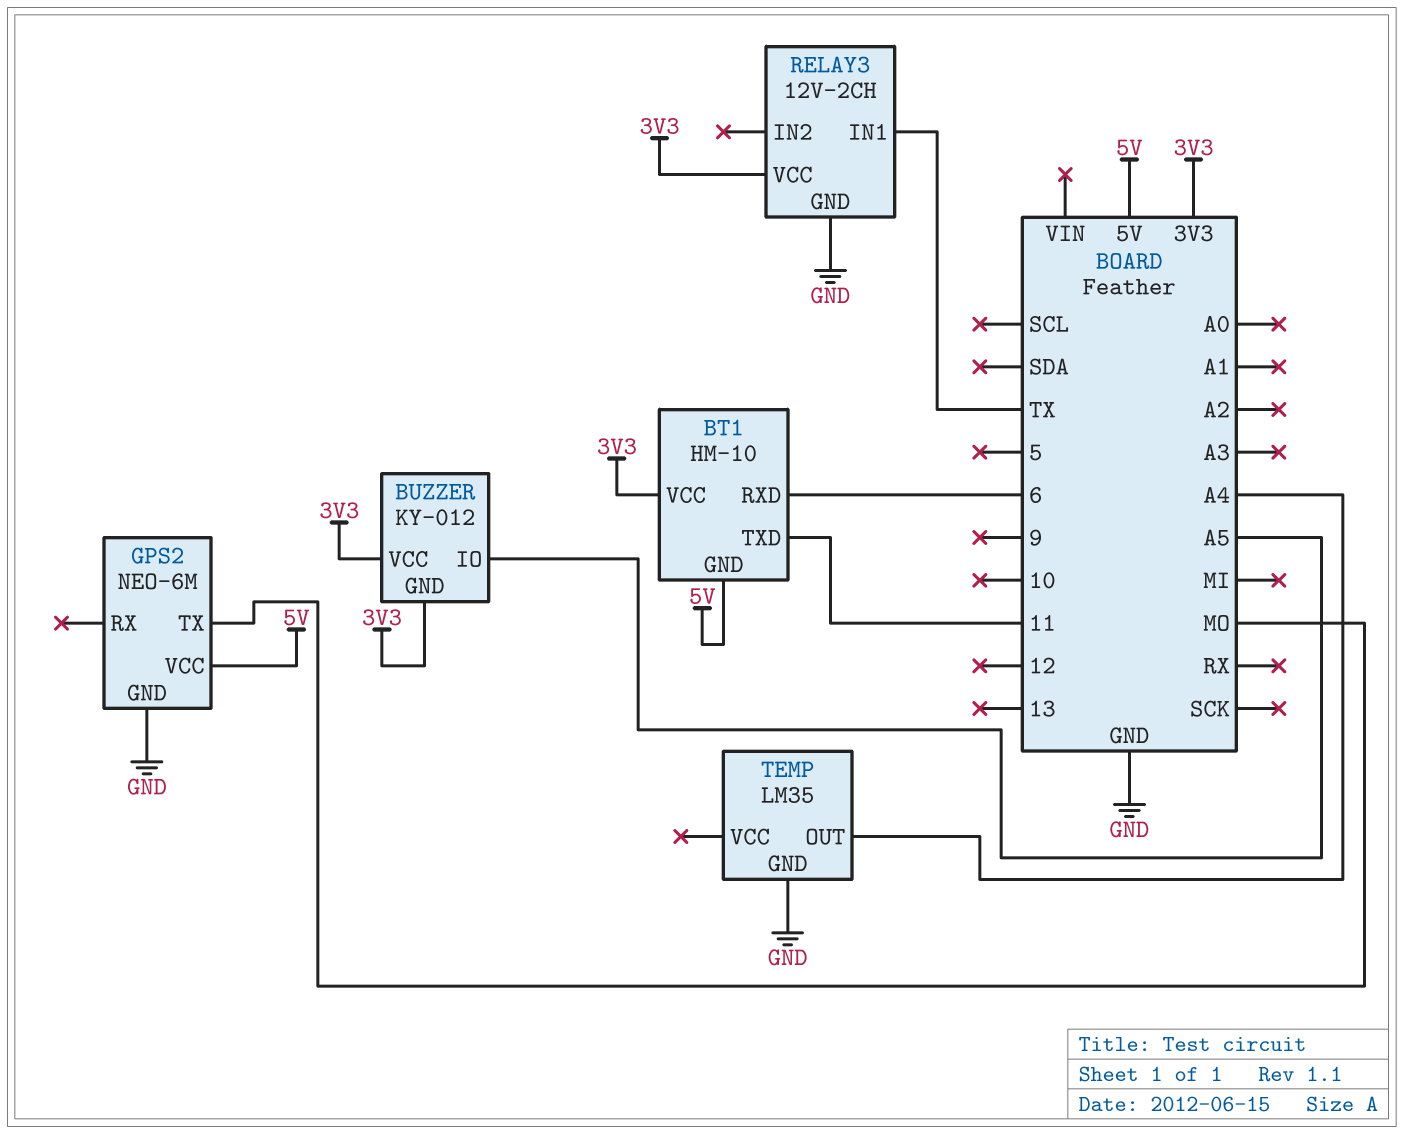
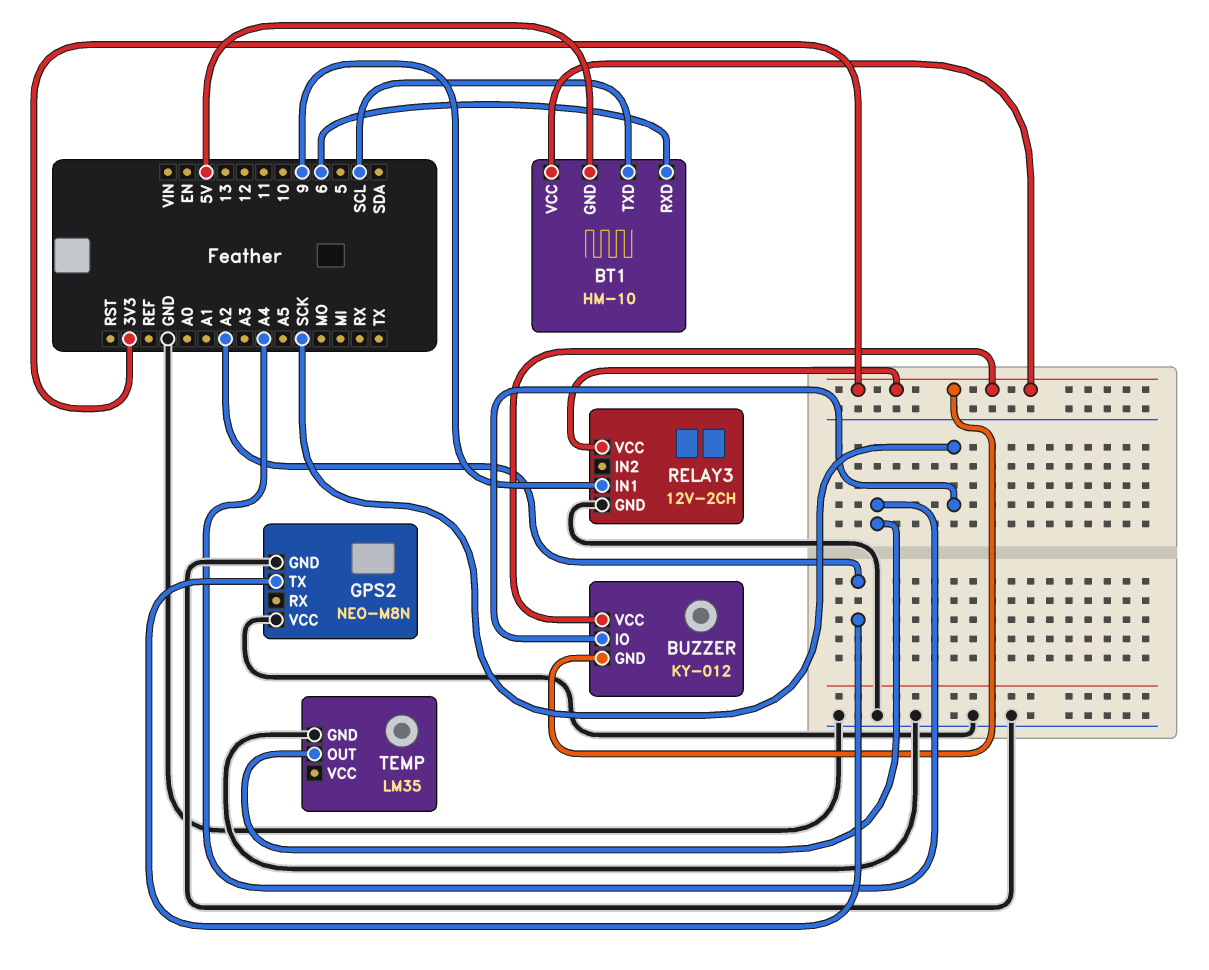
BT1 pin TXD: 11 -> SCL
BUZZER pin IO: A5 -> SCK
GPS2: NEO-6M -> NEO-M8N
GPS2 pin TX: MO -> A2
GPS2 pin VCC: 5V -> GND
RELAY3 pin IN1: TX -> 9

